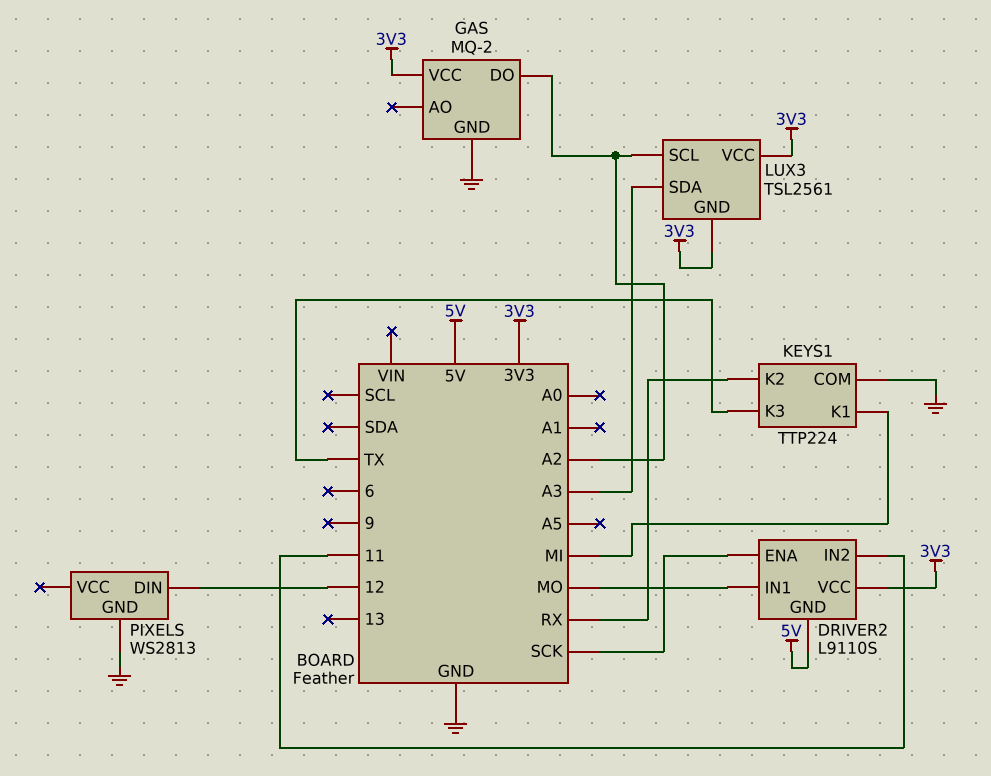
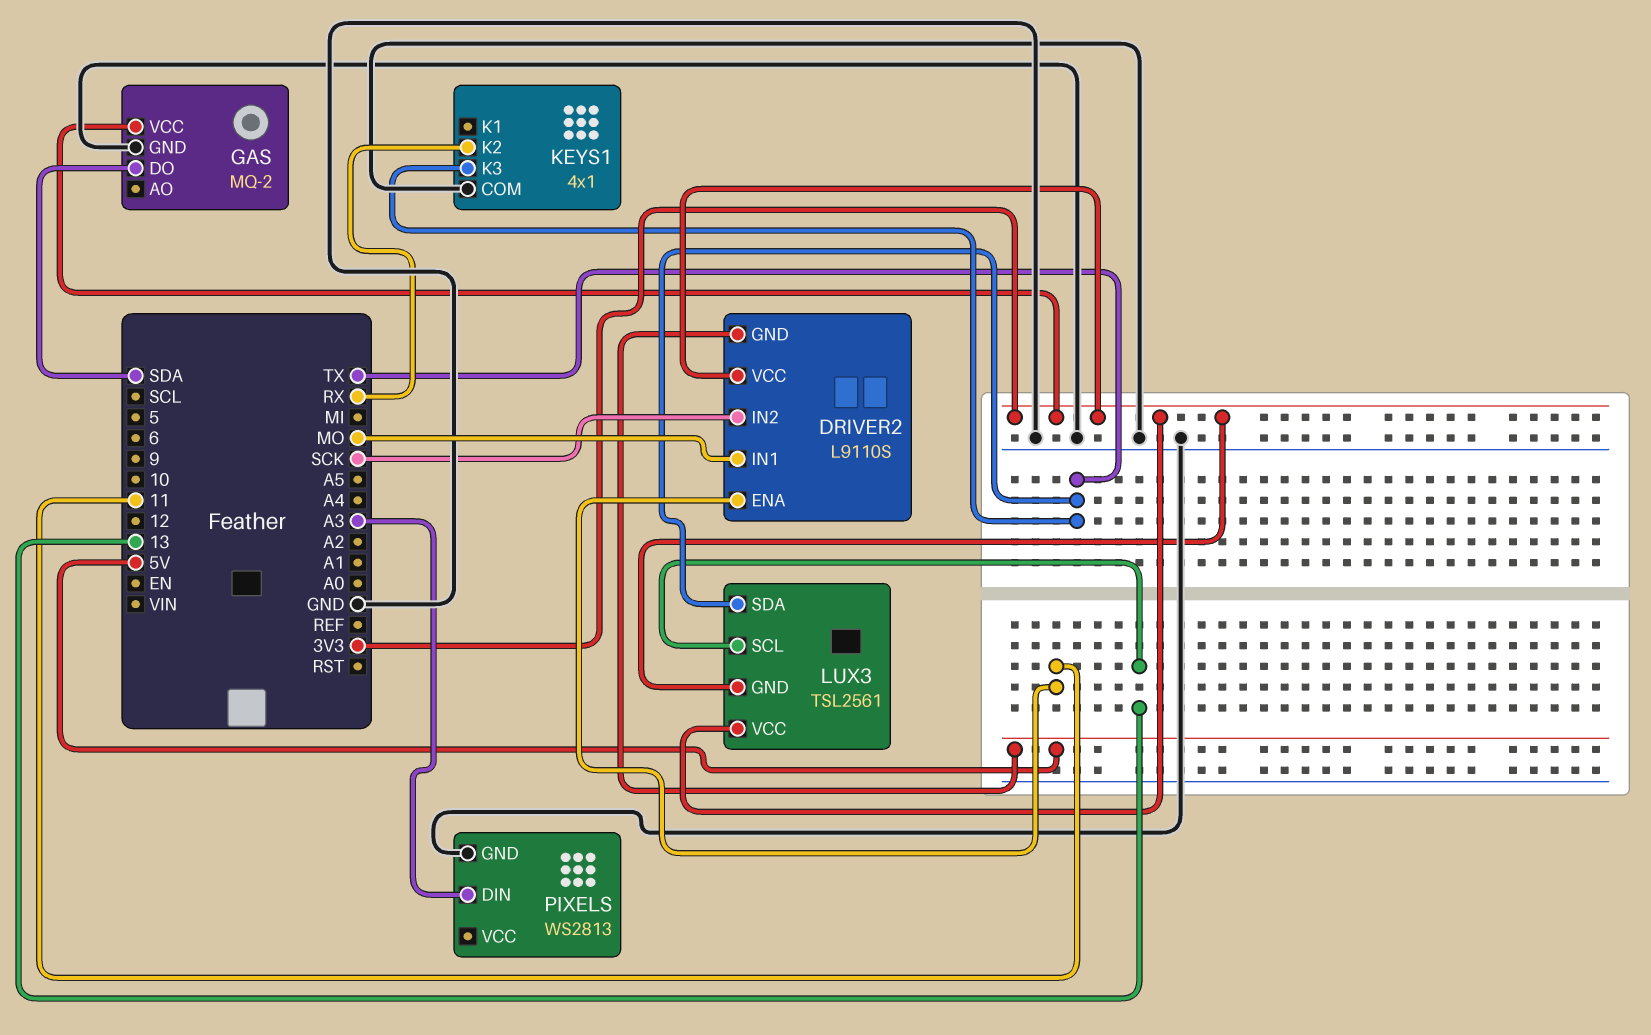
DRIVER2 pin ENA: SCK -> 11
DRIVER2 pin IN2: 11 -> SCK
GAS pin DO: A2 -> SDA
KEYS1: TTP224 -> 4x1
KEYS1 pin K1: MI -> none
LUX3 pin SCL: A2 -> 13
LUX3 pin SDA: A3 -> TX
PIXELS pin DIN: 12 -> A3

